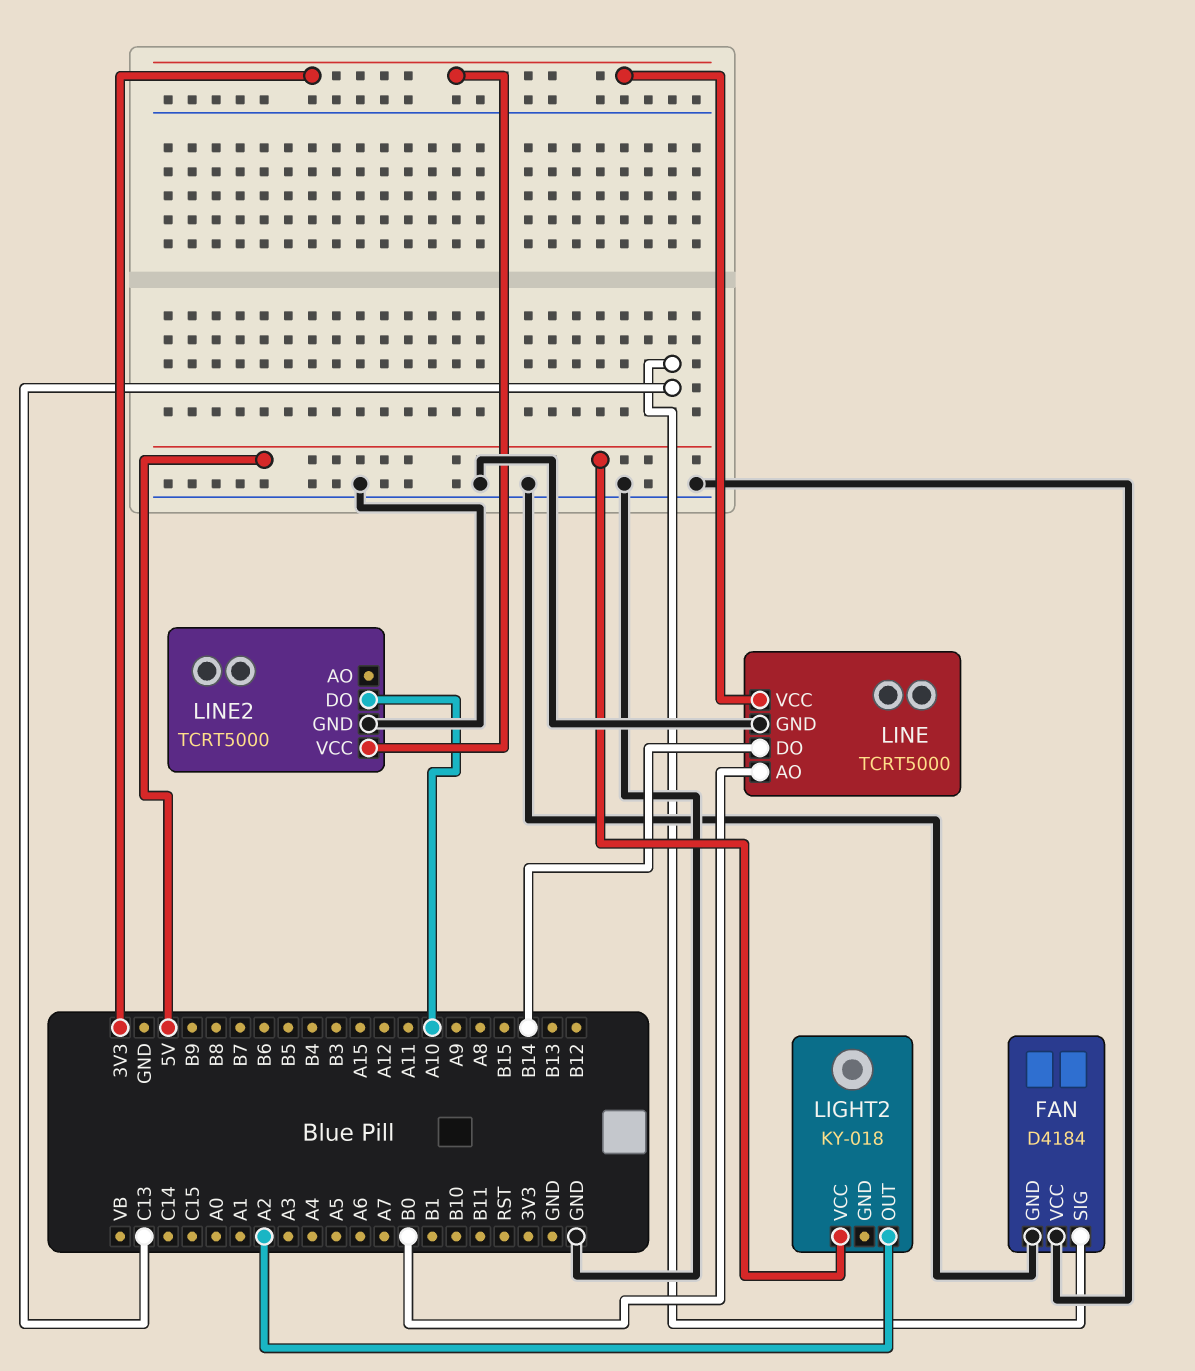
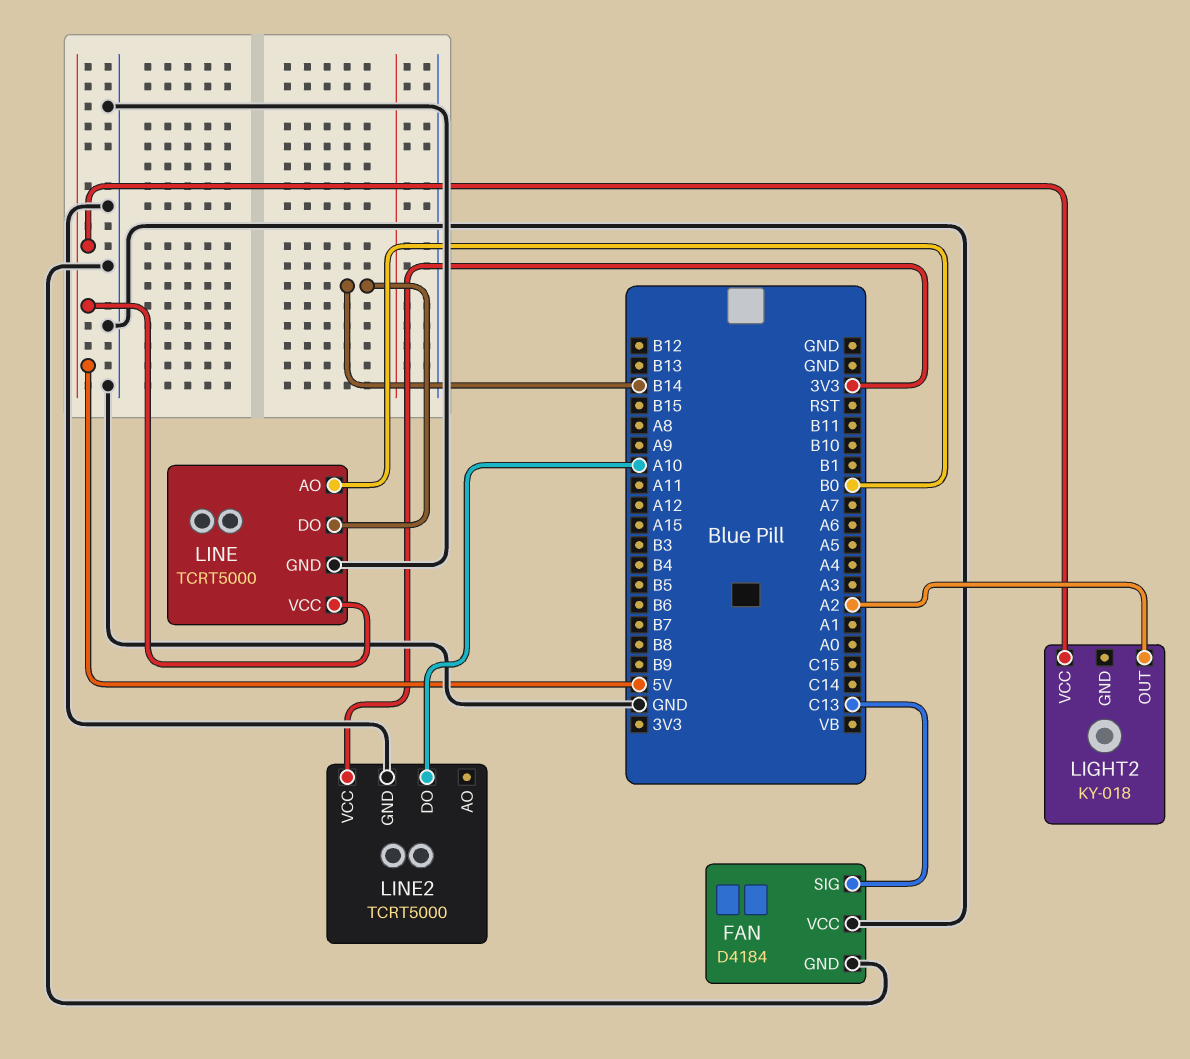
LINE pin VCC: 3V3 -> 5V

